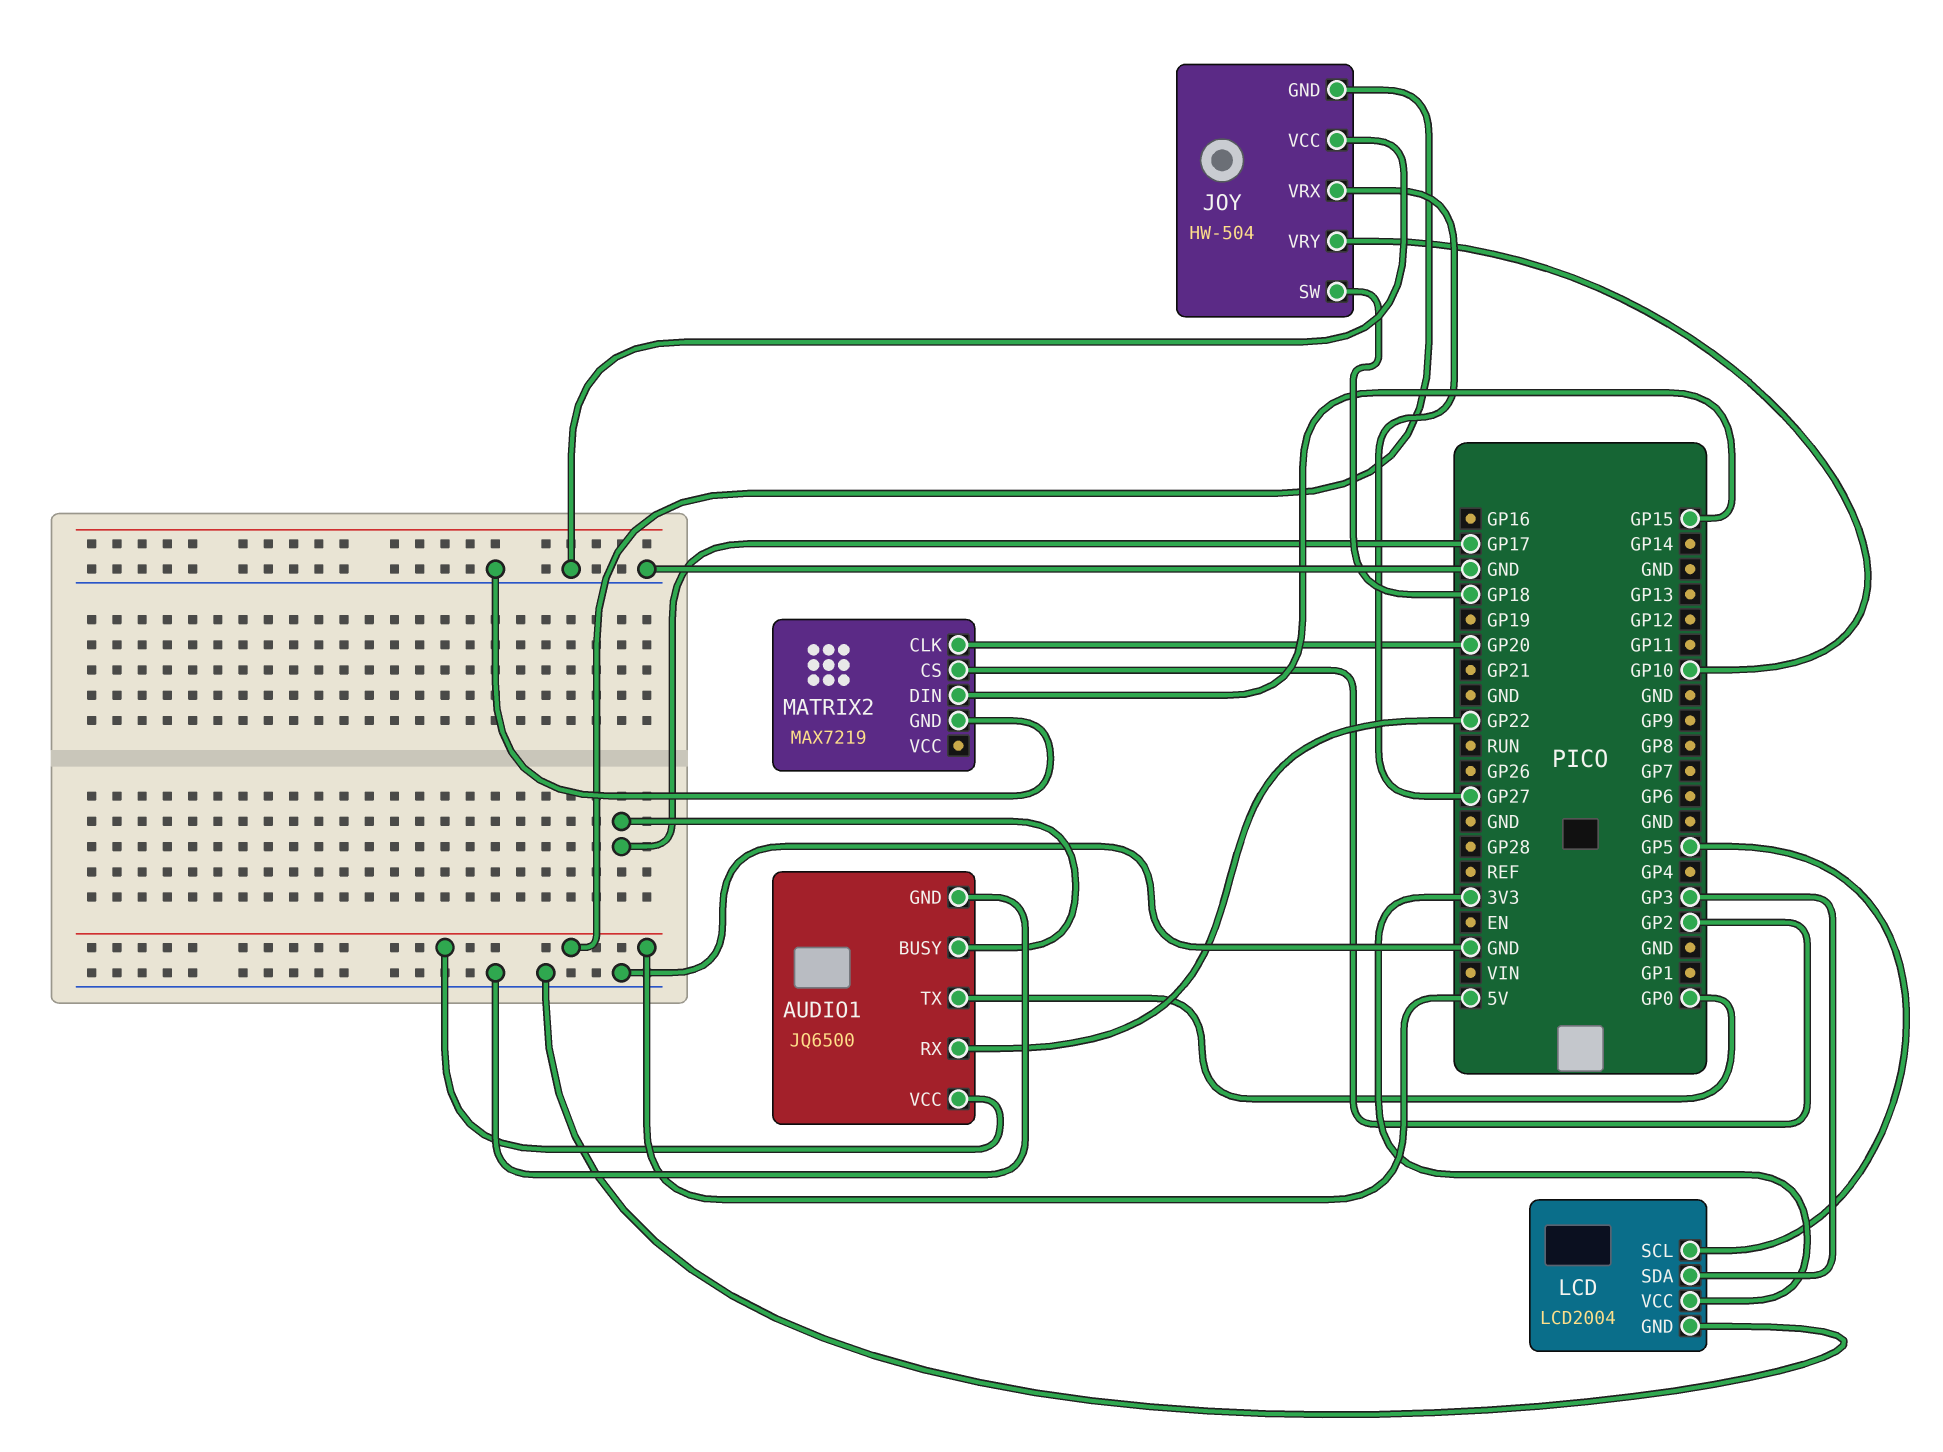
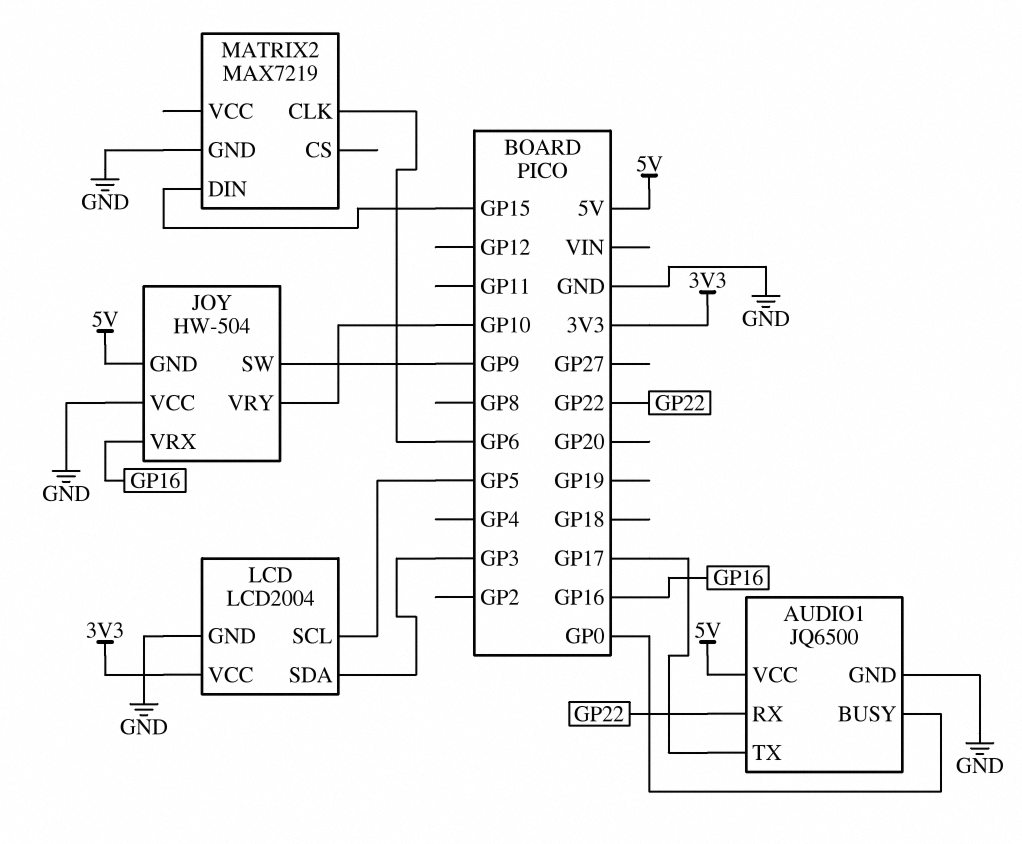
AUDIO1 pin BUSY: GP17 -> GP0
AUDIO1 pin TX: GP0 -> GP17
JOY pin SW: GP18 -> GP9
JOY pin VRX: GP27 -> GP16
MATRIX2 pin CLK: GP20 -> GP6
MATRIX2 pin CS: GP2 -> none

